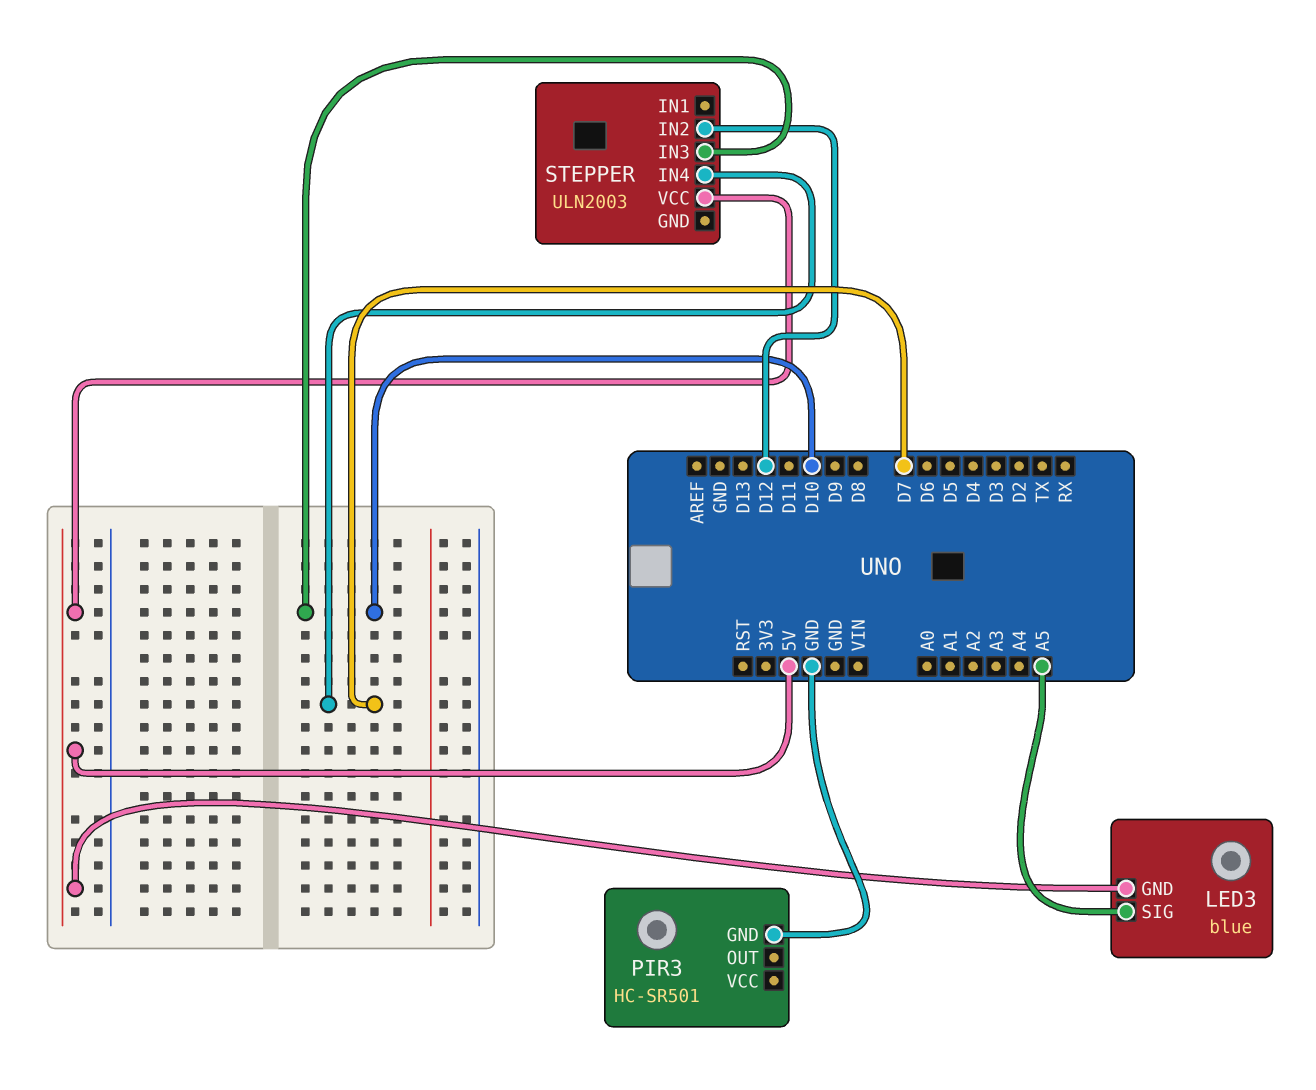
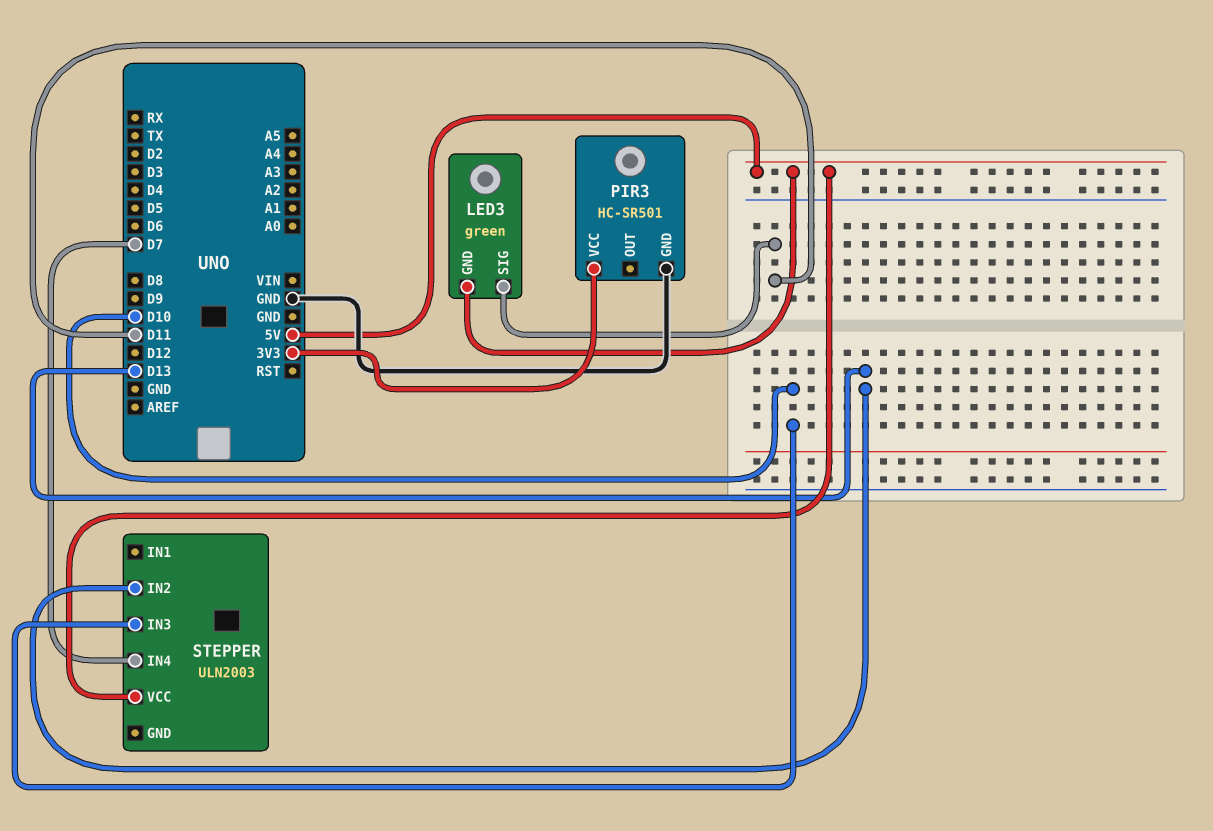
LED3: blue -> green
LED3 pin SIG: A5 -> D11
PIR3 pin VCC: none -> 3V3
STEPPER pin IN2: D12 -> D13

